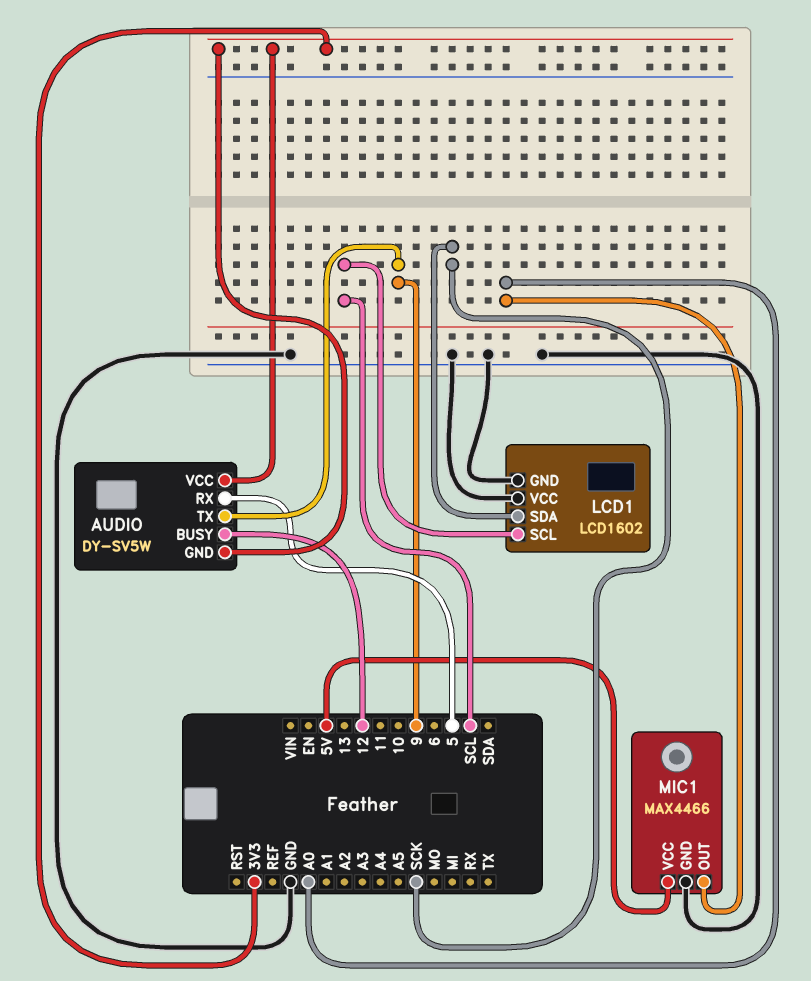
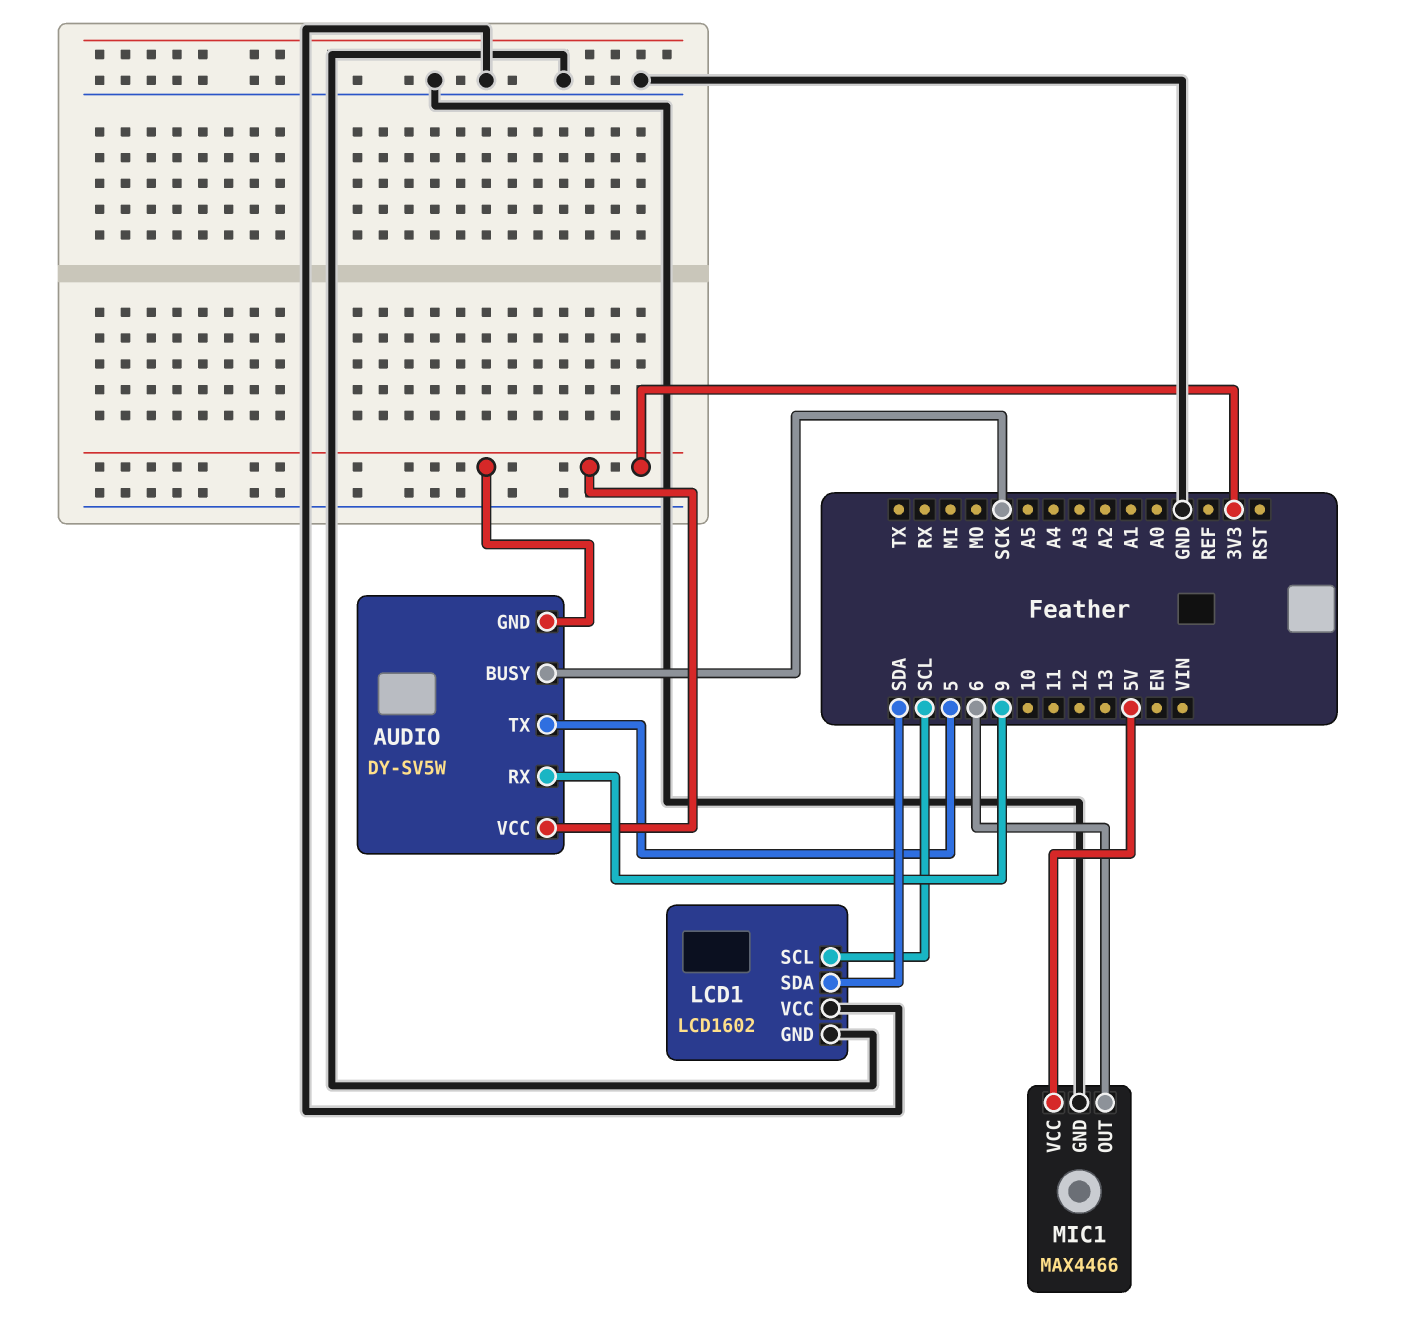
AUDIO pin BUSY: 12 -> SCK
AUDIO pin RX: 5 -> 9
AUDIO pin TX: 9 -> 5
LCD1 pin SDA: SCK -> SDA
MIC1 pin OUT: A0 -> 6

